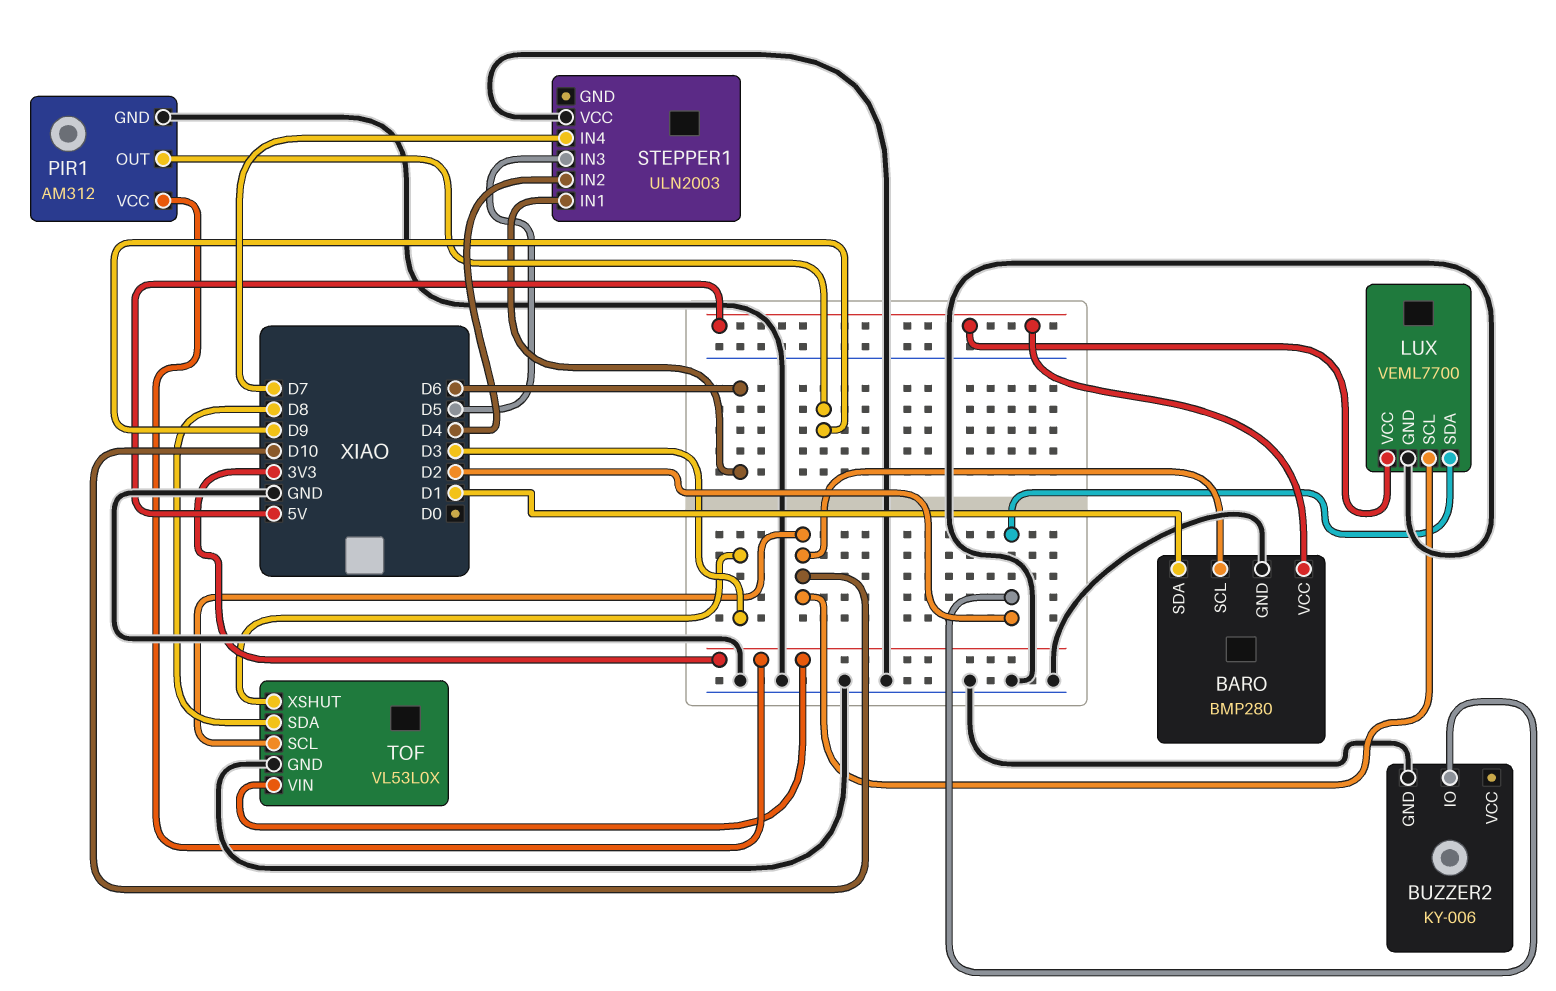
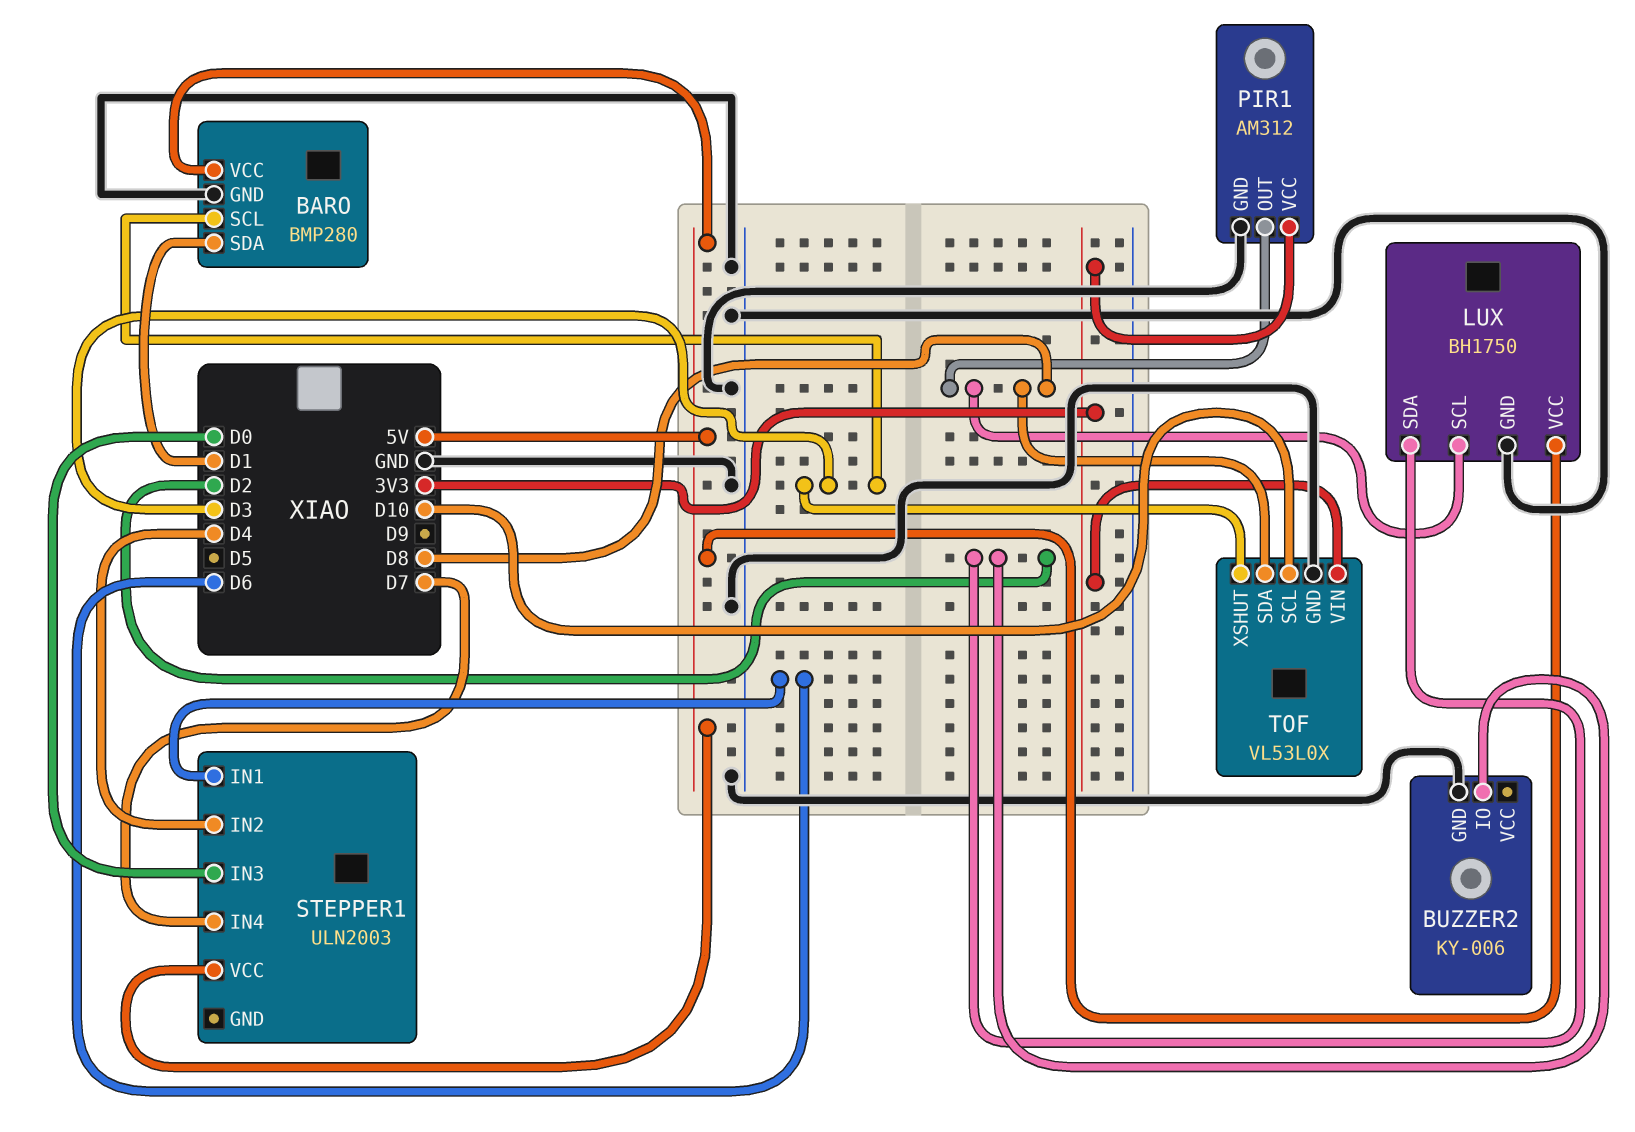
BARO pin SCL: D10 -> D3
LUX: VEML7700 -> BH1750
LUX pin SCL: D10 -> D8
PIR1 pin OUT: D9 -> D8
STEPPER1 pin IN3: D5 -> D0
STEPPER1 pin VCC: GND -> 5V

